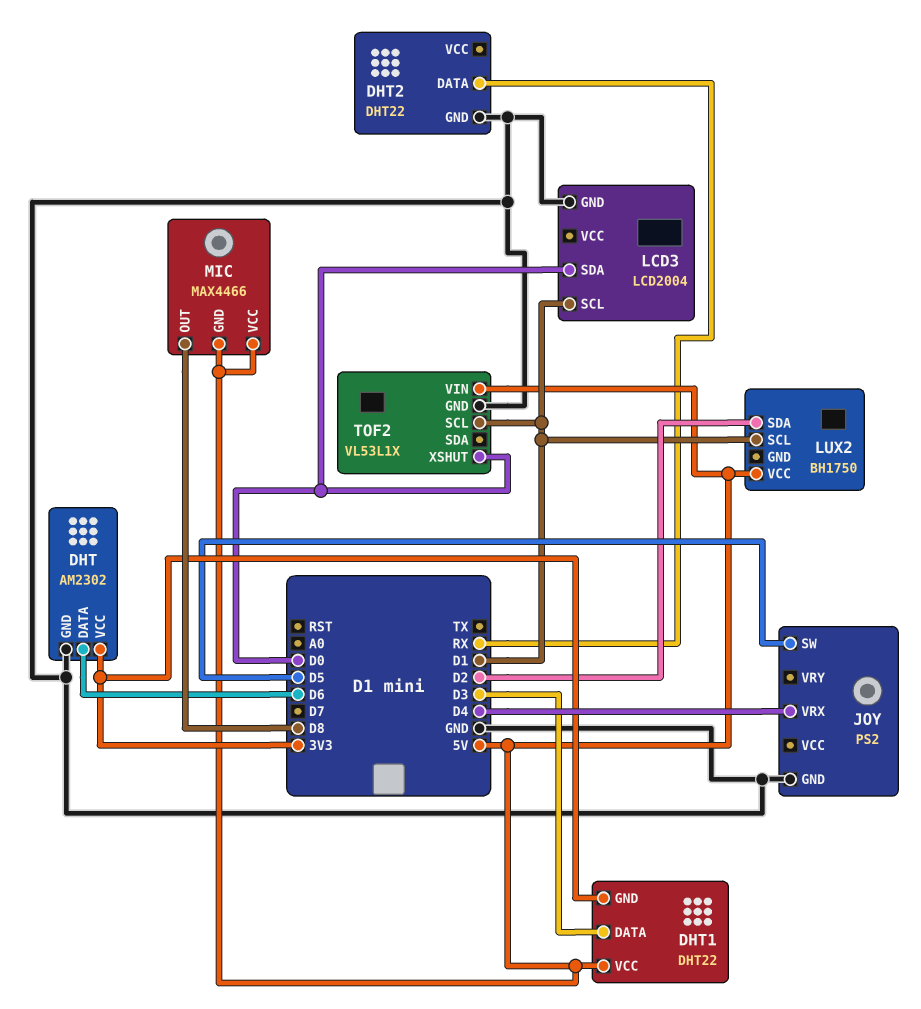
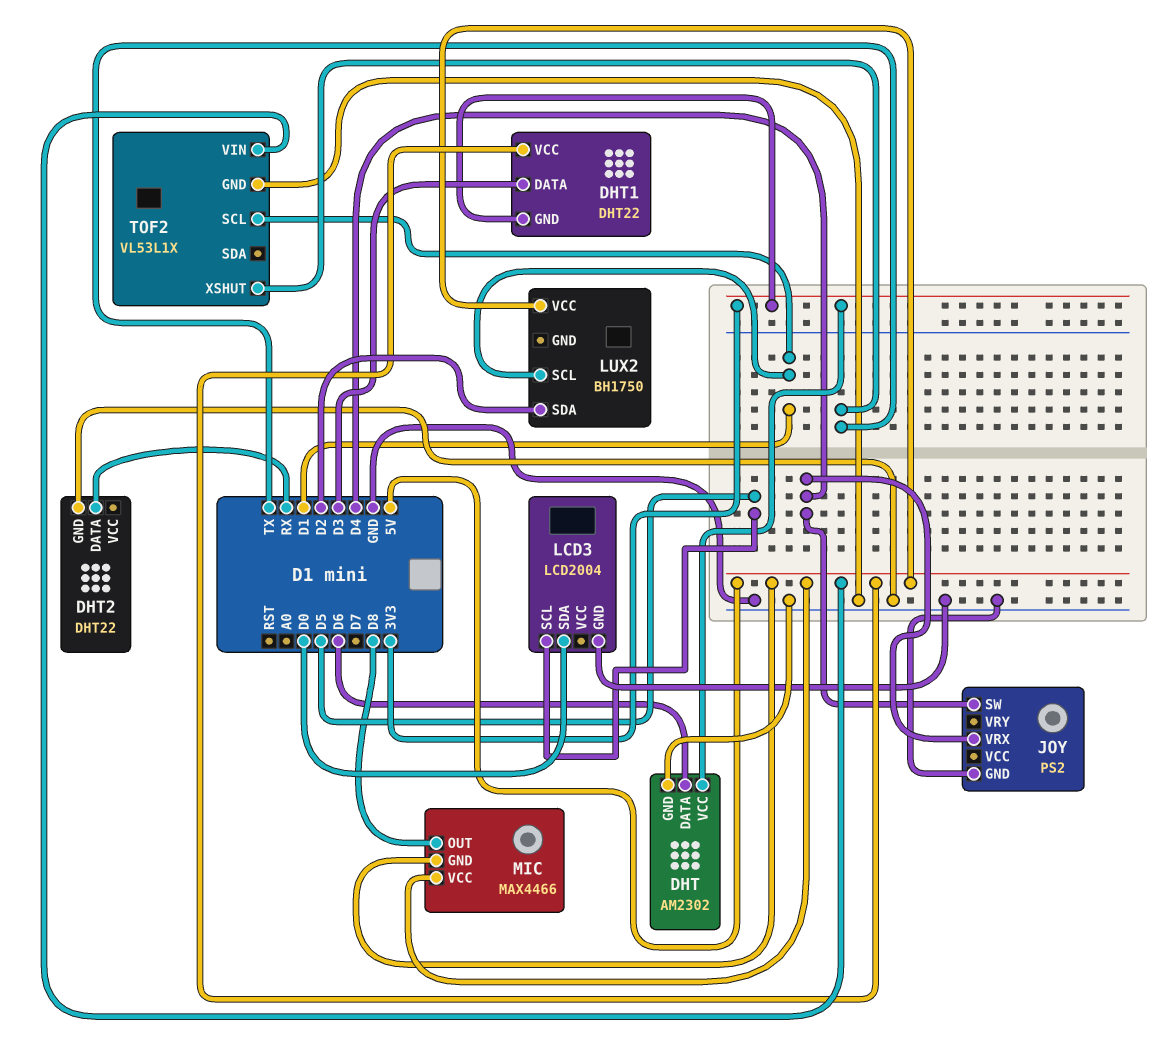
JOY pin SW: D5 -> D4
LCD3 pin SCL: D1 -> D5
TOF2 pin XSHUT: D0 -> TX

